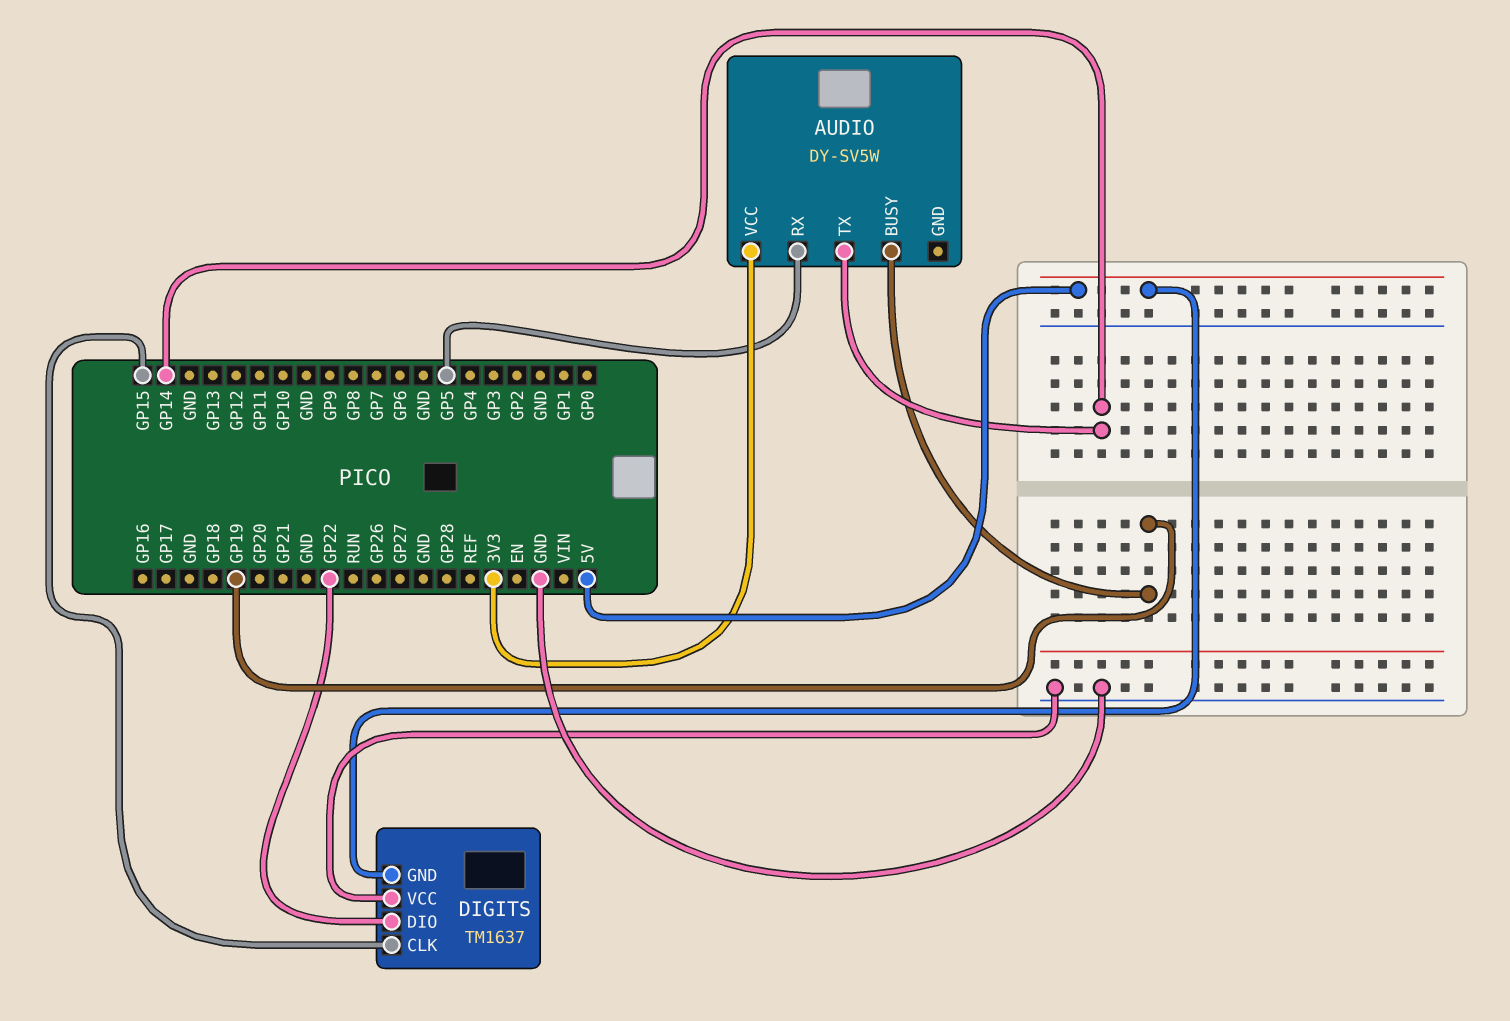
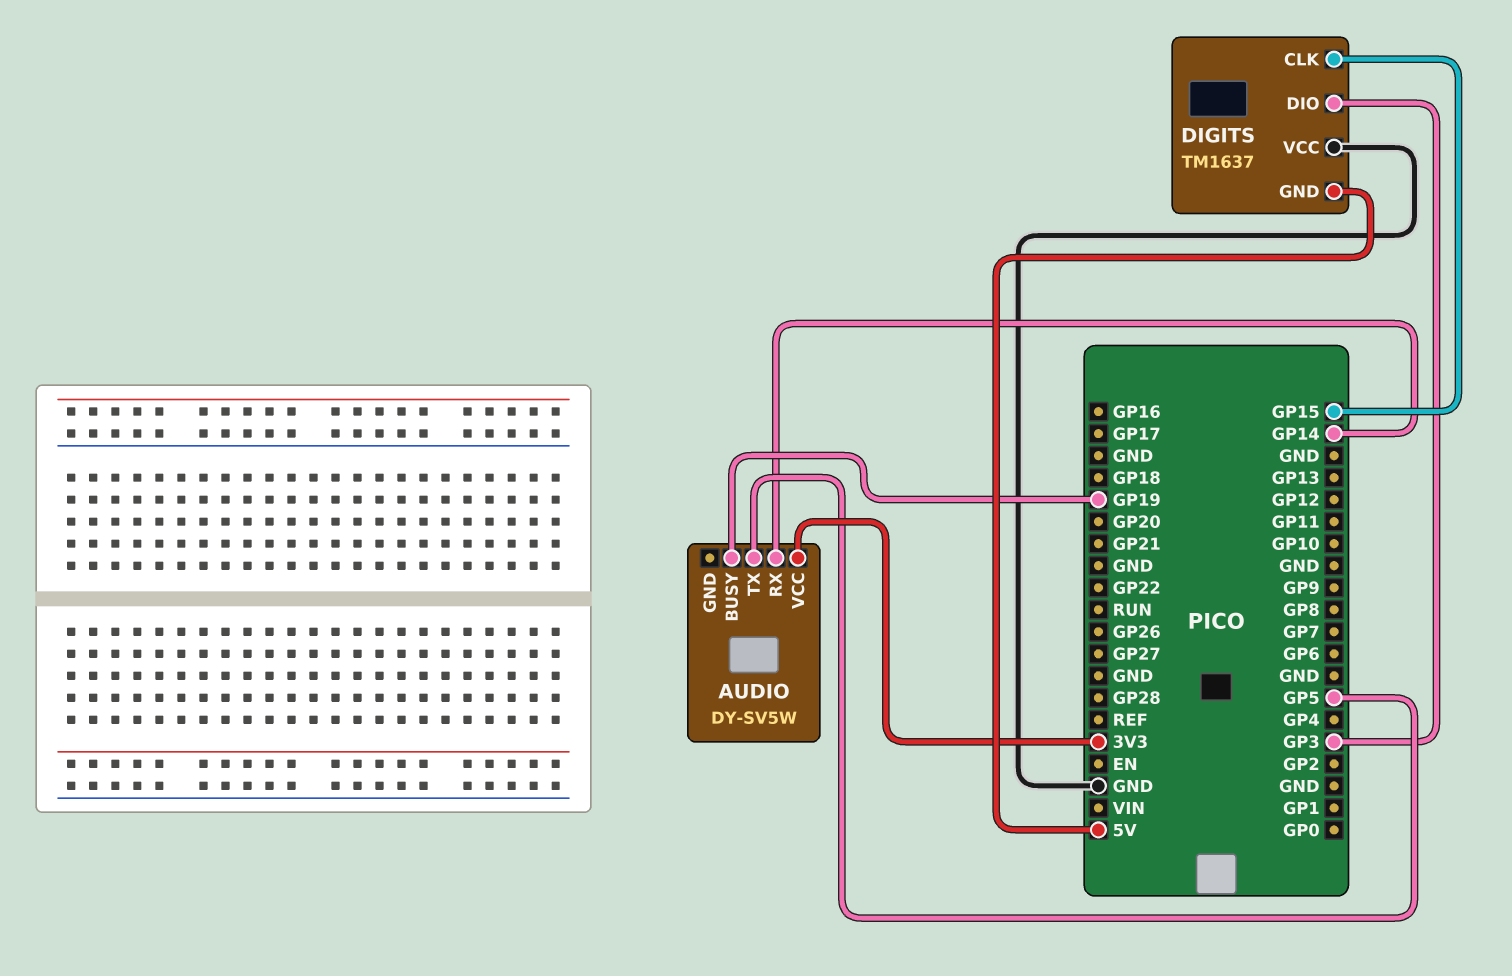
AUDIO pin RX: GP5 -> GP14
AUDIO pin TX: GP14 -> GP5
DIGITS pin DIO: GP22 -> GP3

